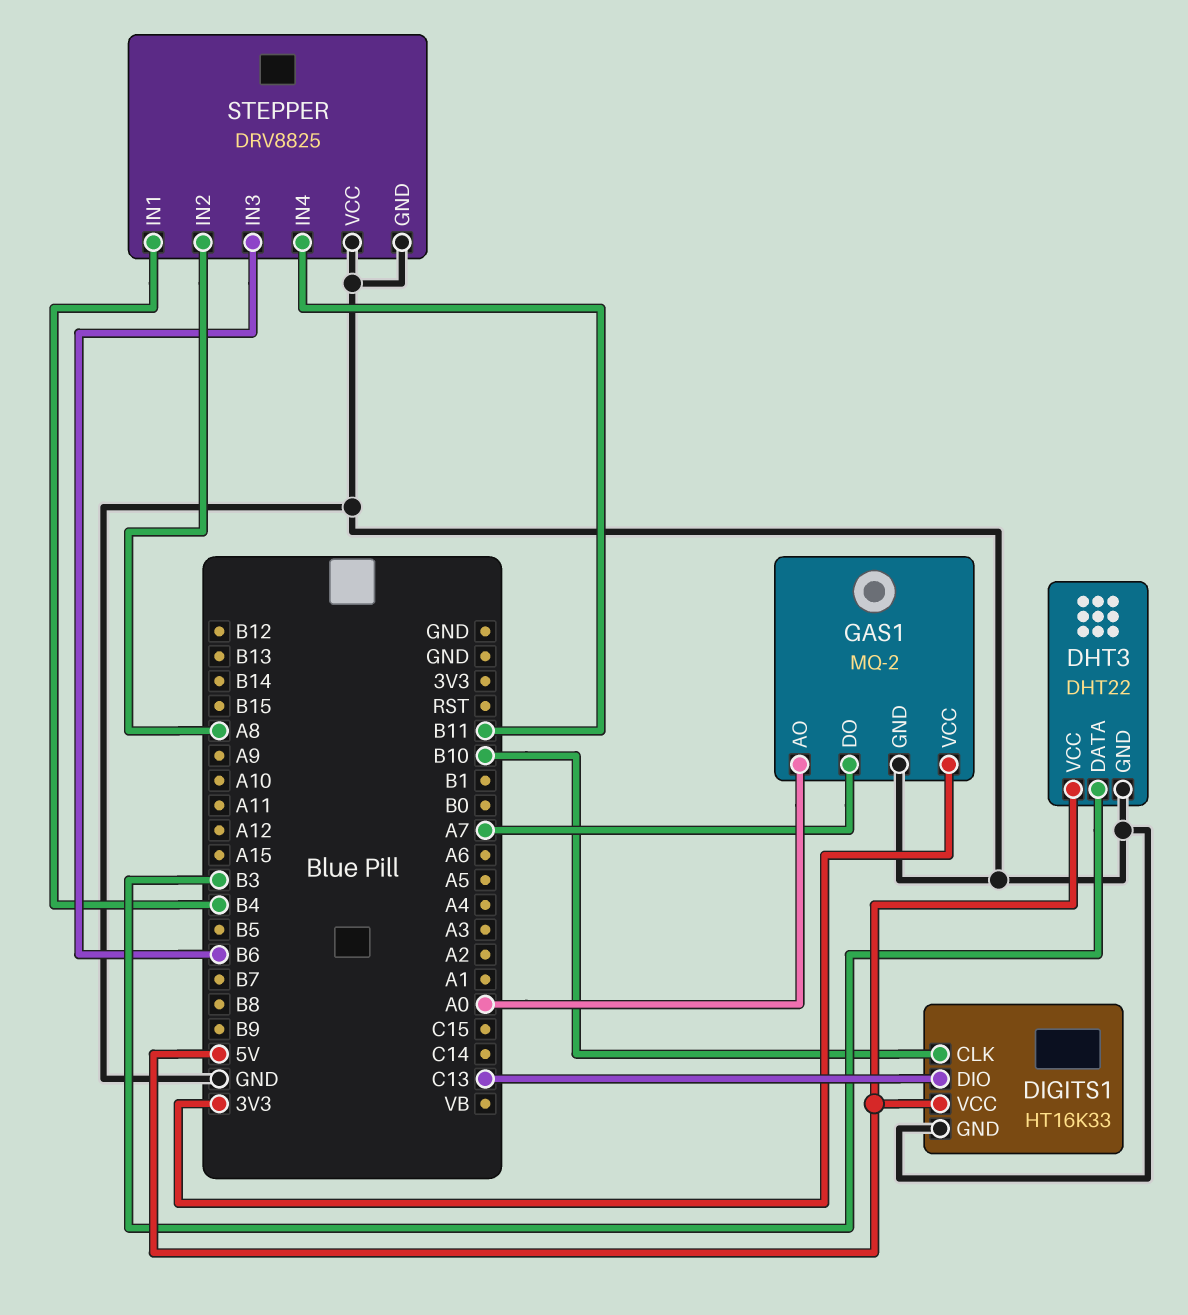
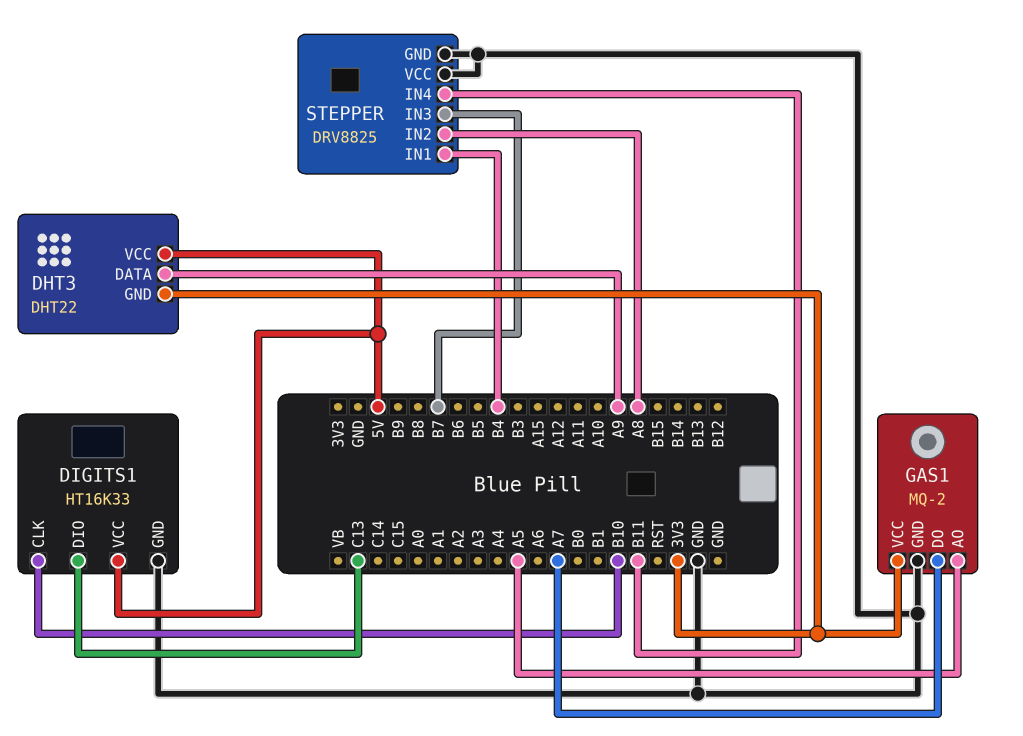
DHT3 pin DATA: B3 -> A9
DHT3 pin GND: GND -> 3V3
GAS1 pin AO: A0 -> A5
STEPPER pin IN3: B6 -> B7

